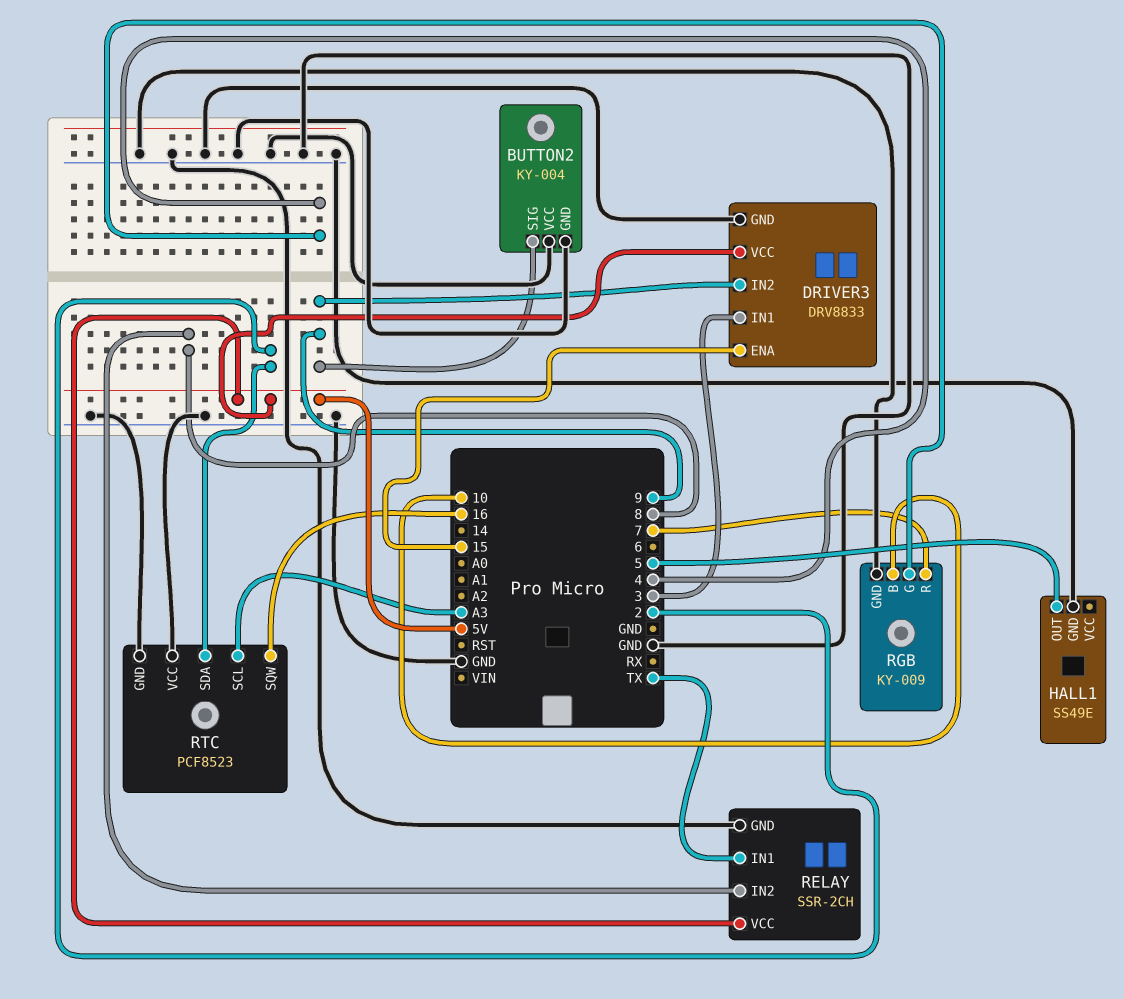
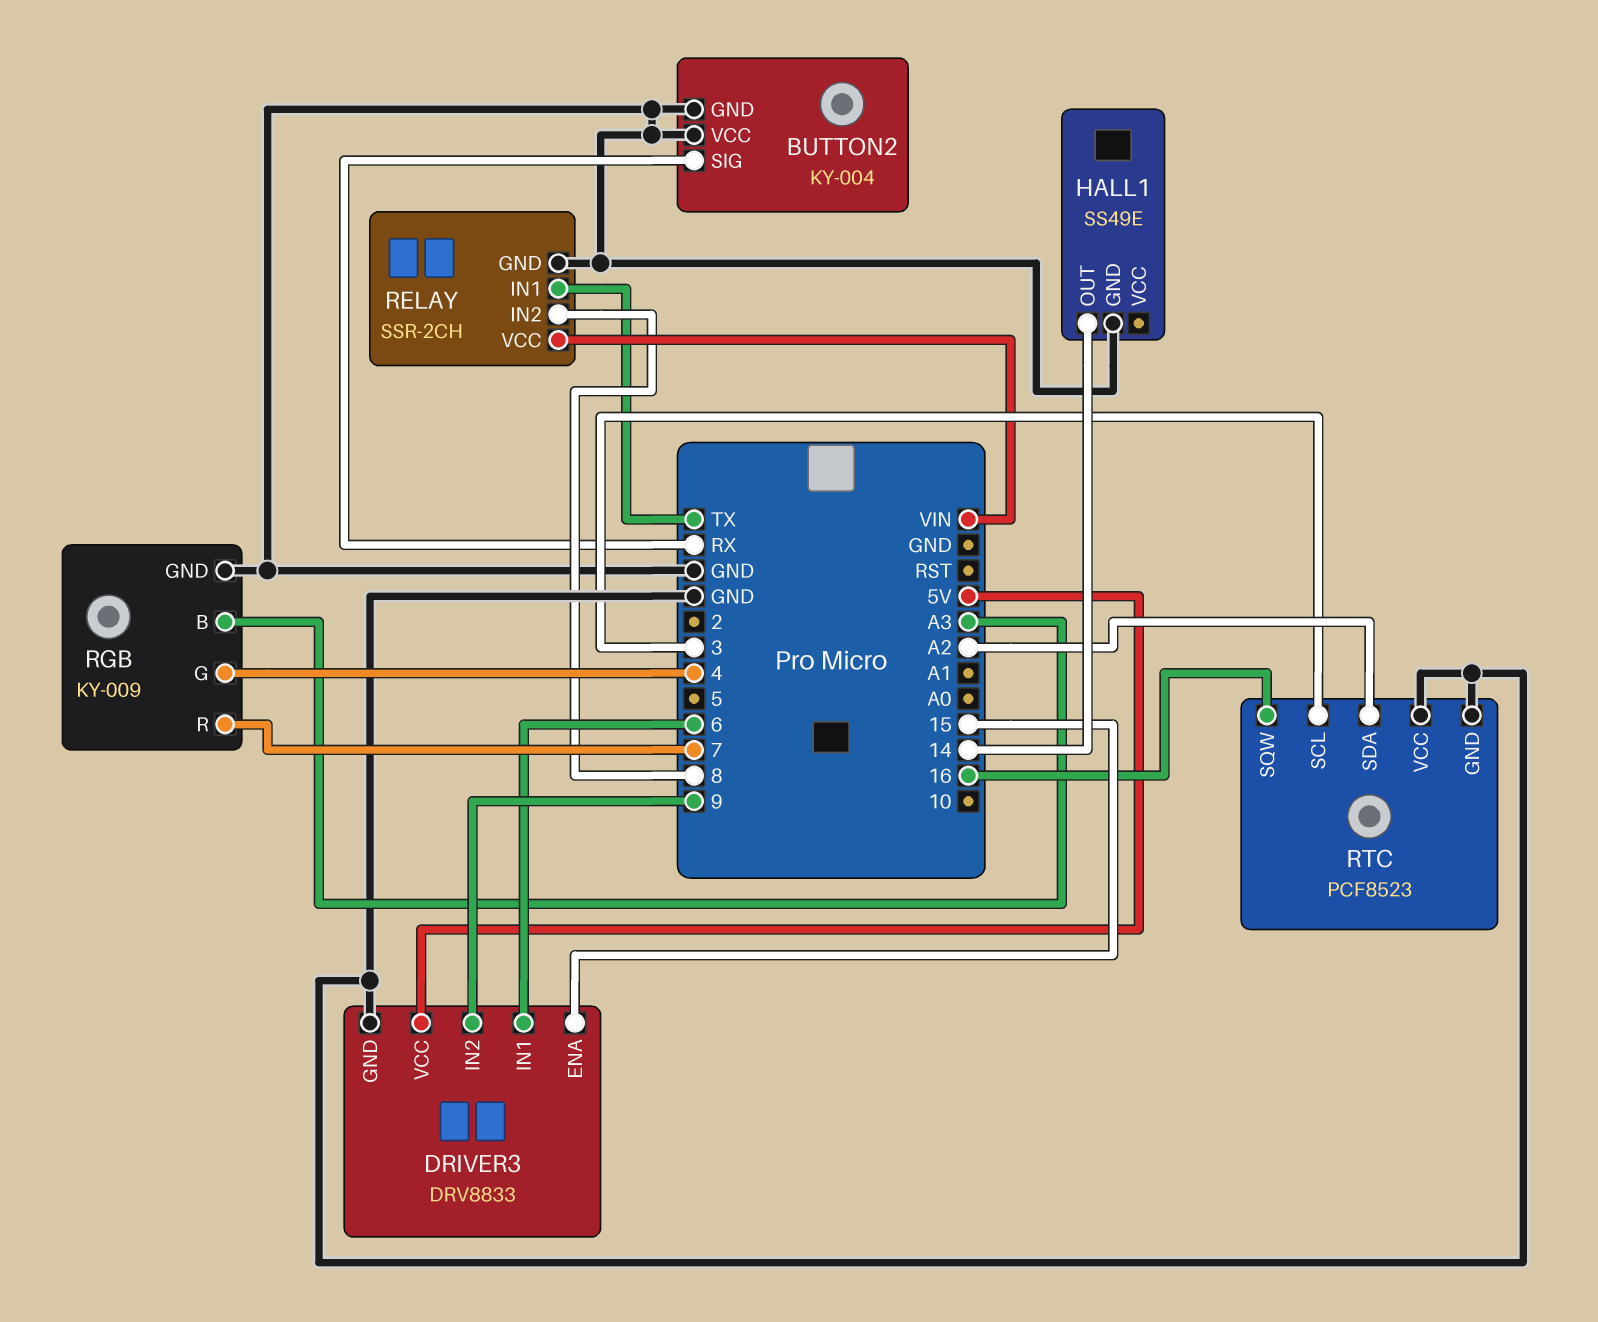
BUTTON2 pin SIG: 9 -> RX
DRIVER3 pin IN1: 3 -> 6
HALL1 pin OUT: 5 -> 14
RELAY pin VCC: 5V -> VIN
RGB pin B: 10 -> A3
RTC pin SCL: A3 -> 3
RTC pin SDA: 2 -> A2

